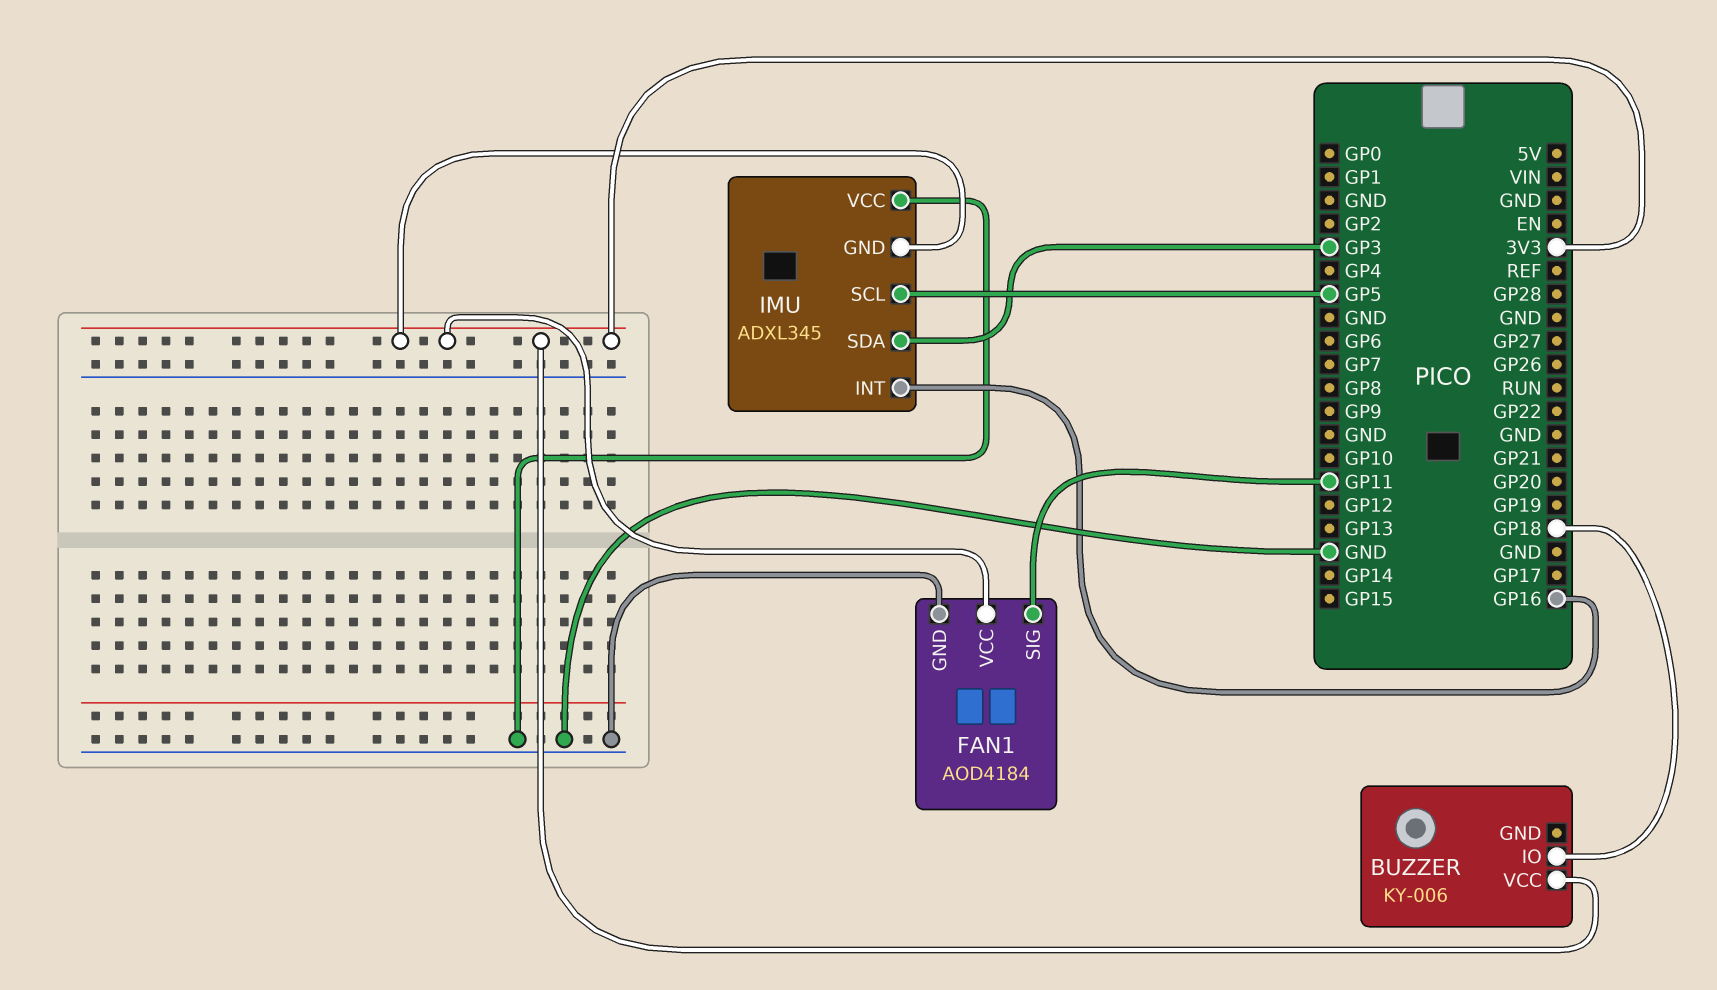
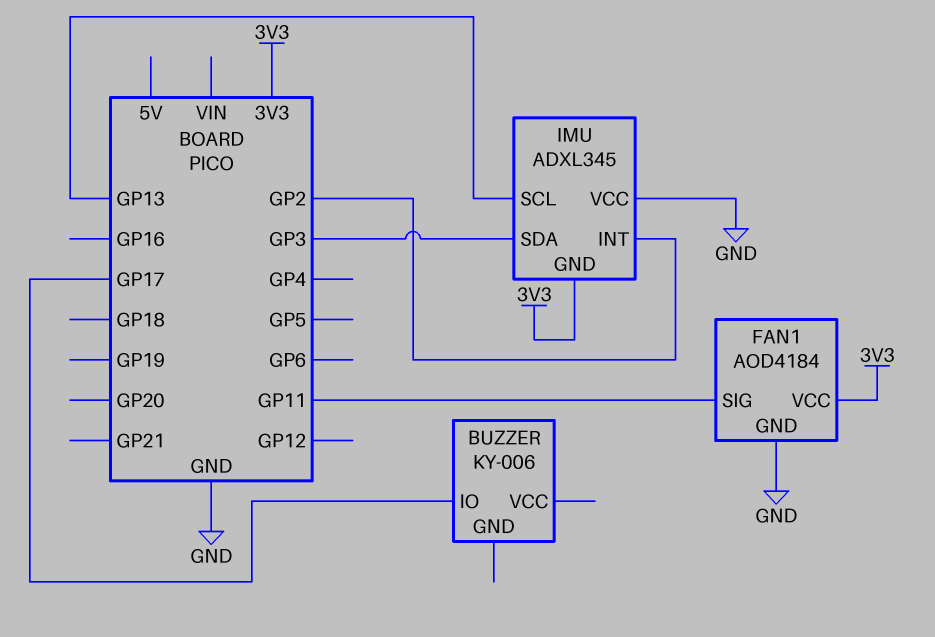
BUZZER pin IO: GP18 -> GP17
BUZZER pin VCC: 3V3 -> none
IMU pin INT: GP16 -> GP2
IMU pin SCL: GP5 -> GP13

